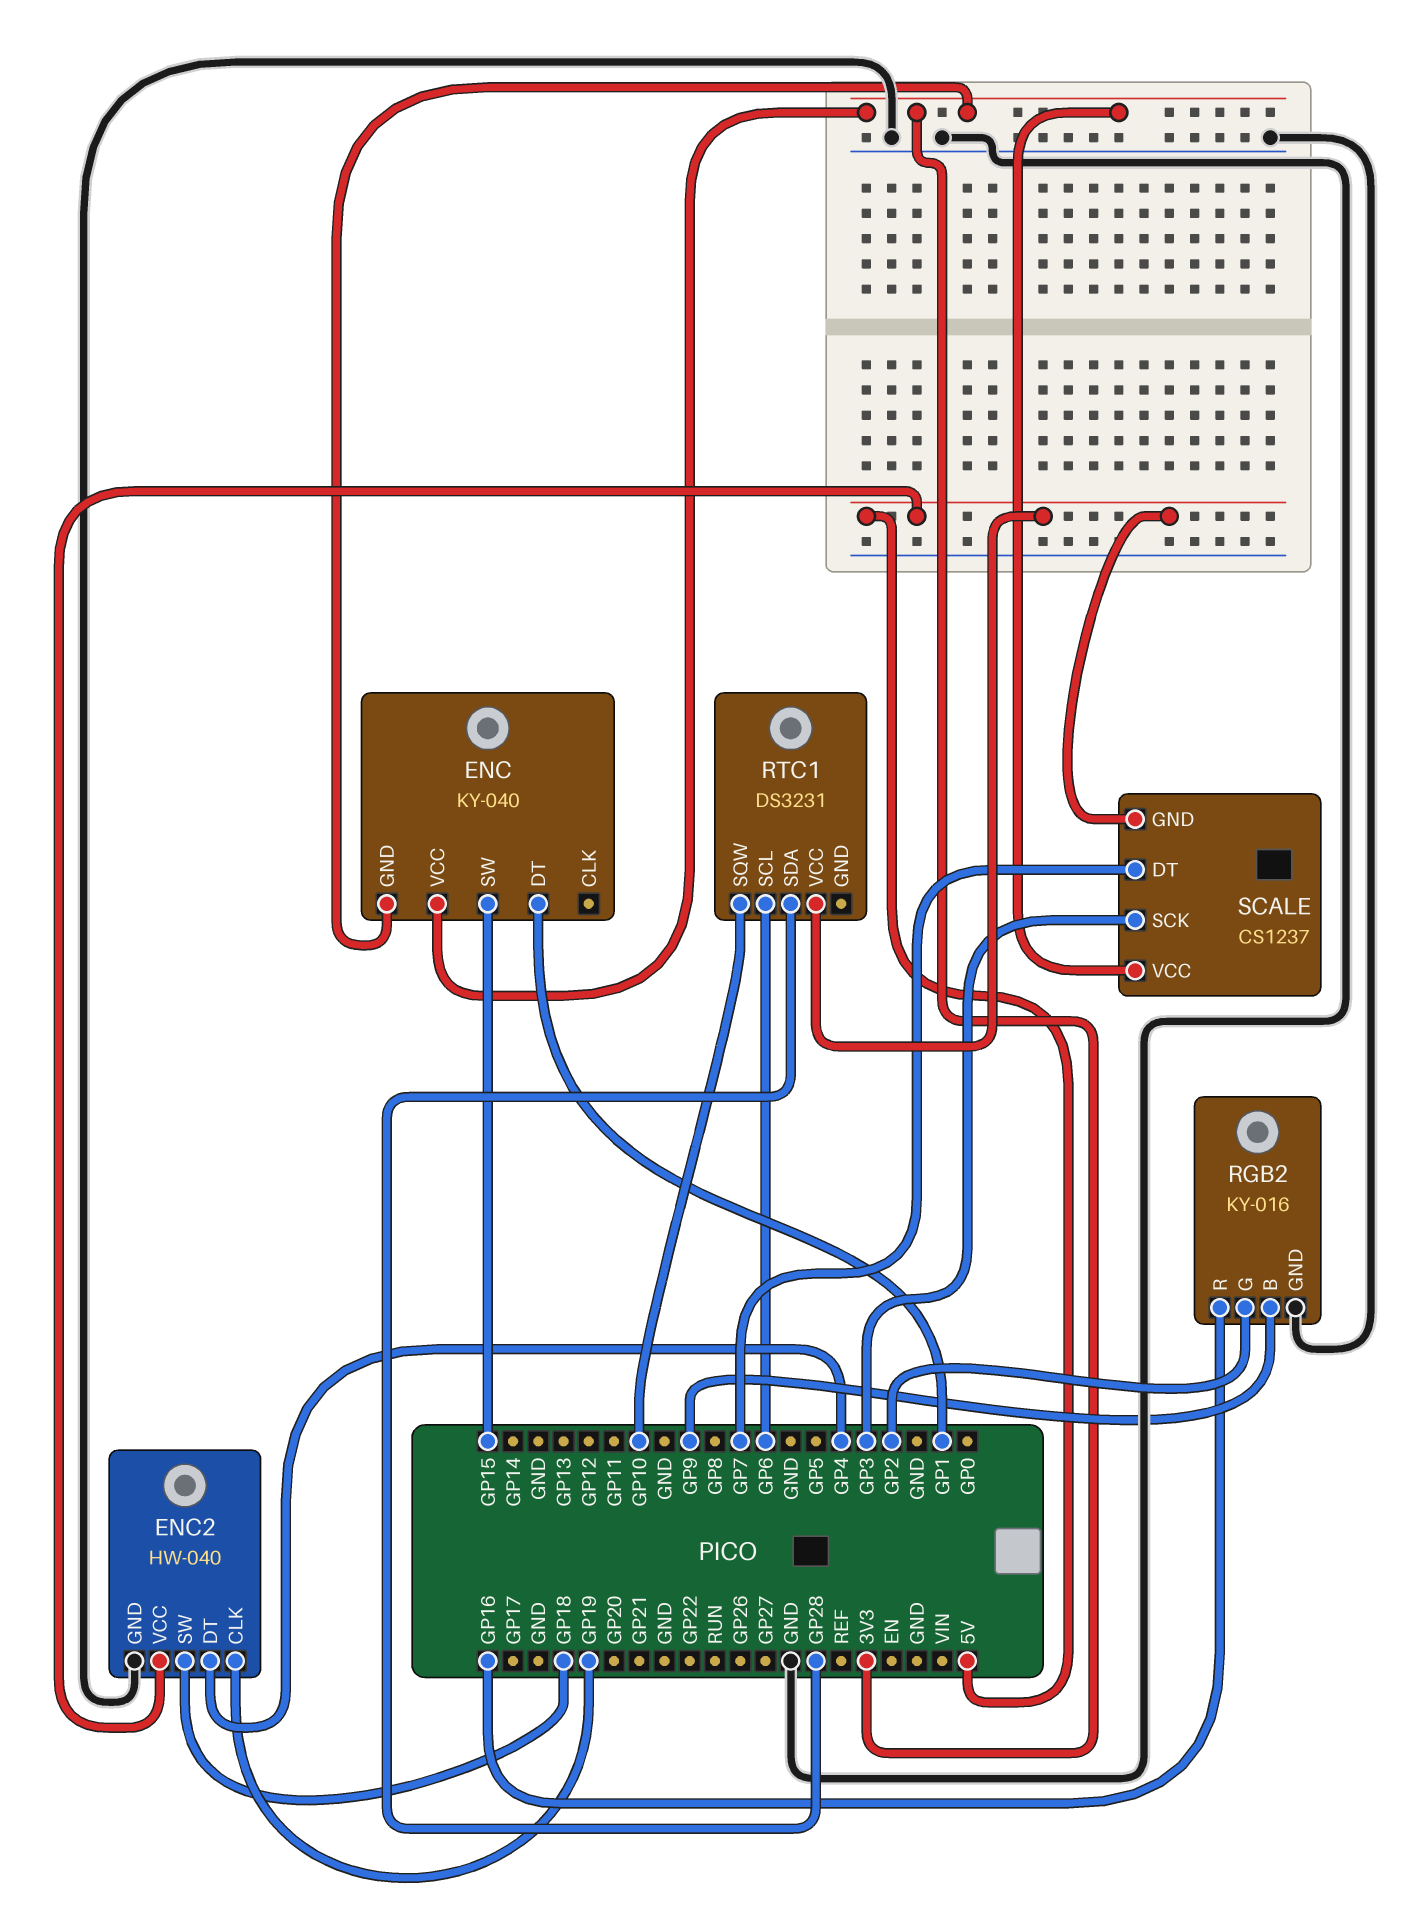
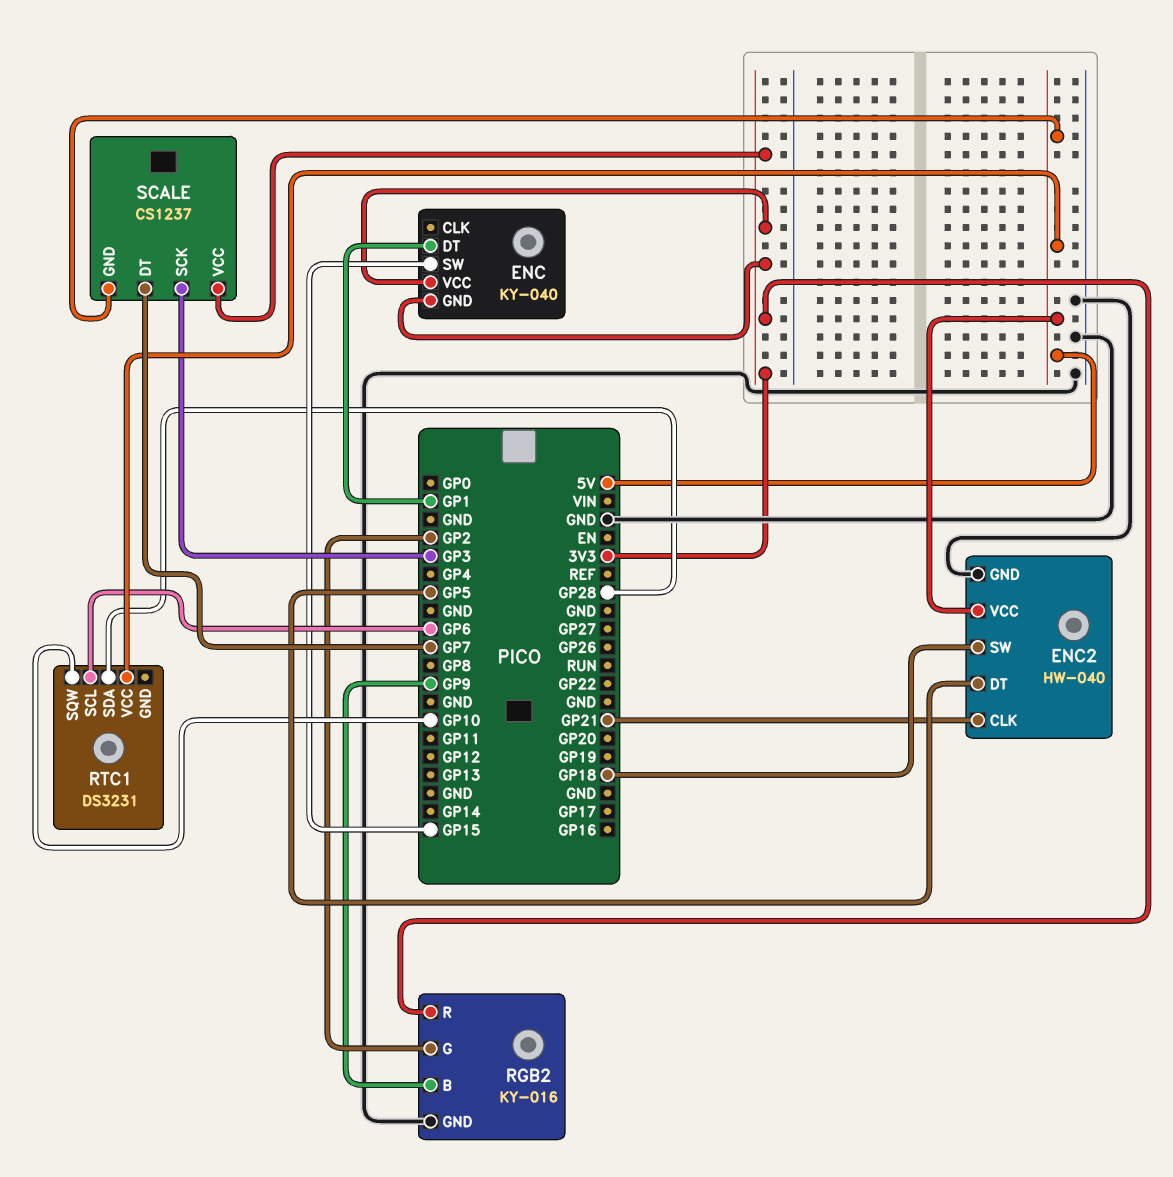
ENC2 pin CLK: GP19 -> GP21
ENC2 pin DT: GP4 -> GP5
RGB2 pin R: GP16 -> 3V3

